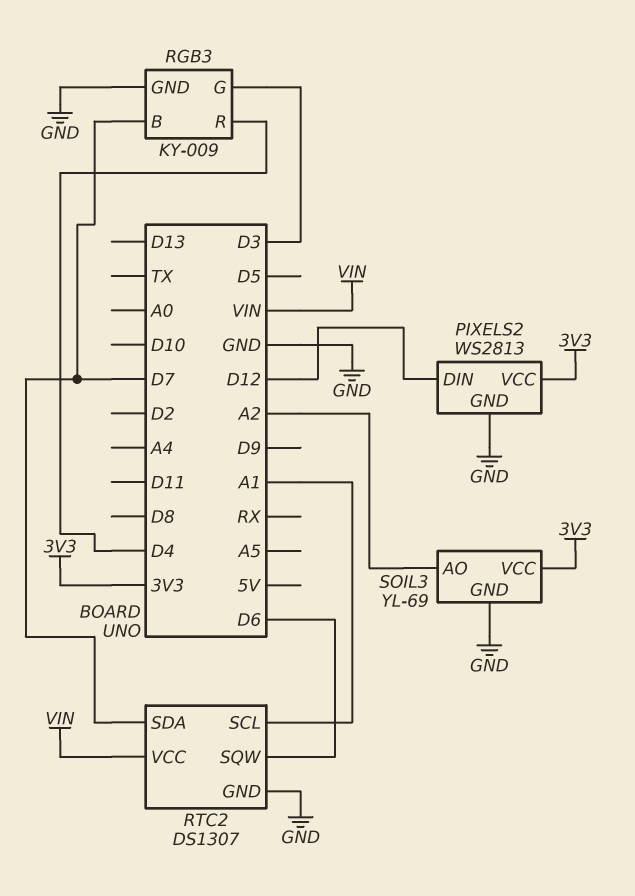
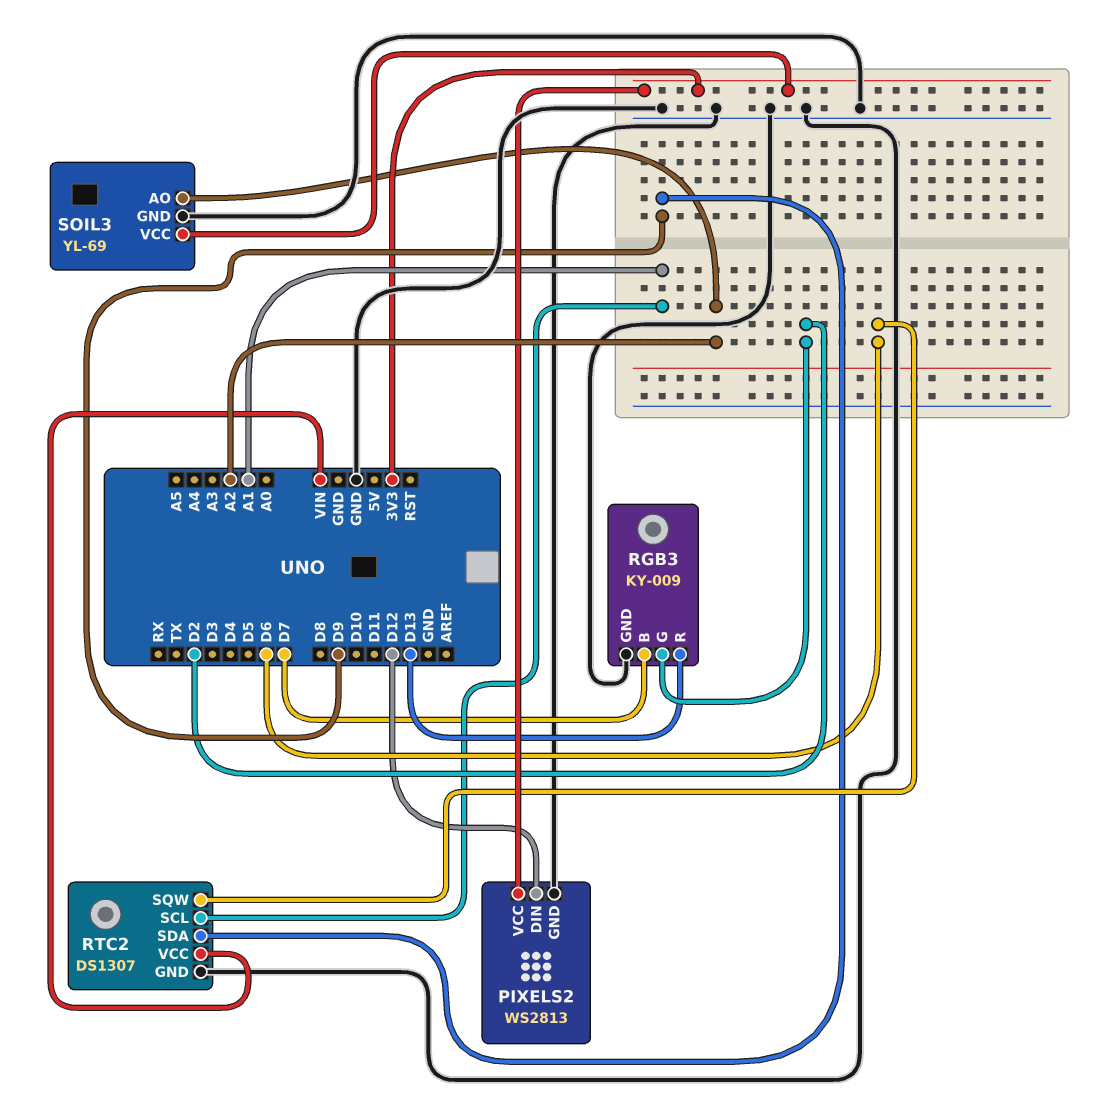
RGB3 pin G: D3 -> D2
RGB3 pin R: D4 -> D13
RTC2 pin SDA: D7 -> D9

